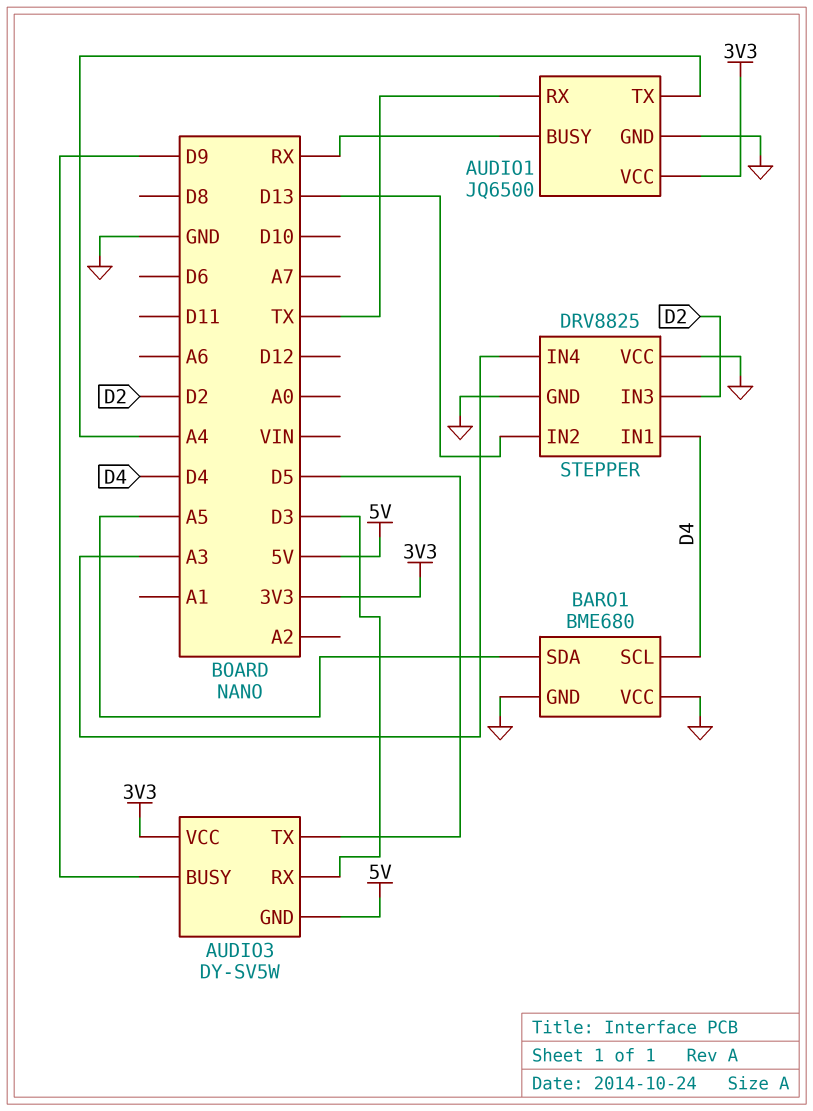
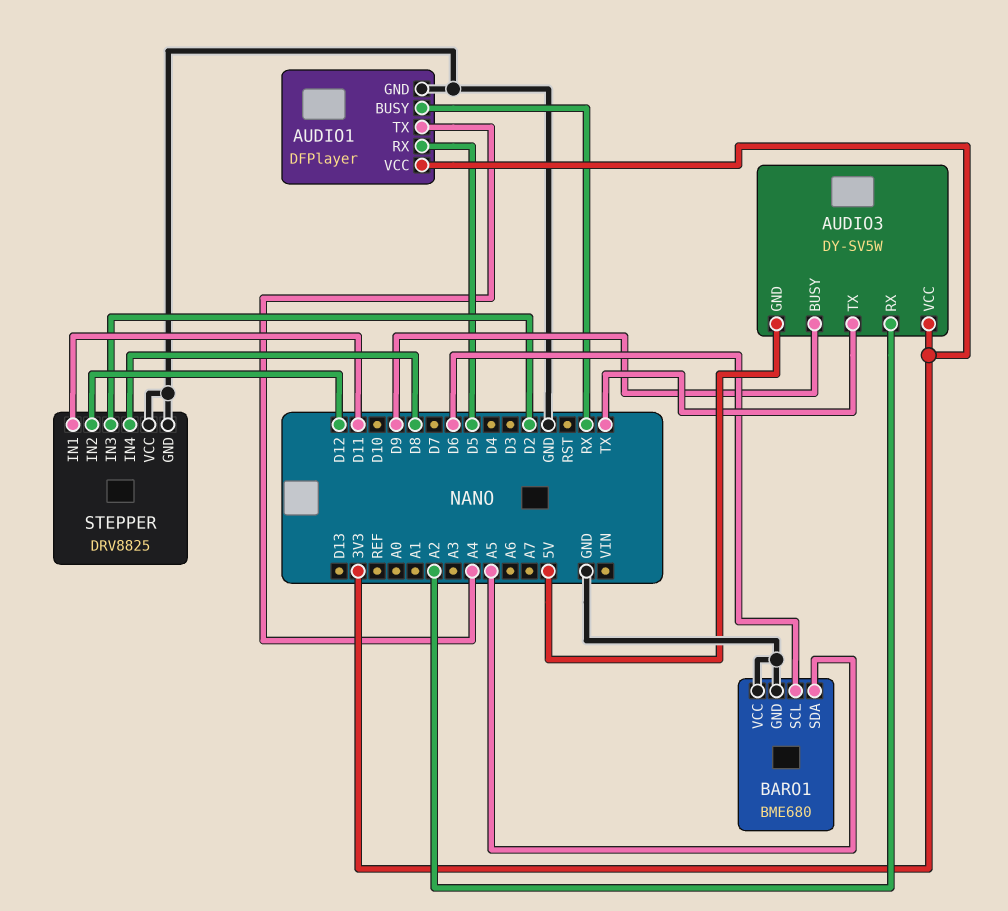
AUDIO1: JQ6500 -> DFPlayer
AUDIO1 pin RX: TX -> D5
AUDIO3 pin RX: D3 -> A2
AUDIO3 pin TX: D5 -> TX
BARO1 pin SCL: D4 -> D6
STEPPER pin IN1: D4 -> D11
STEPPER pin IN2: D13 -> D12
STEPPER pin IN4: A3 -> D8

